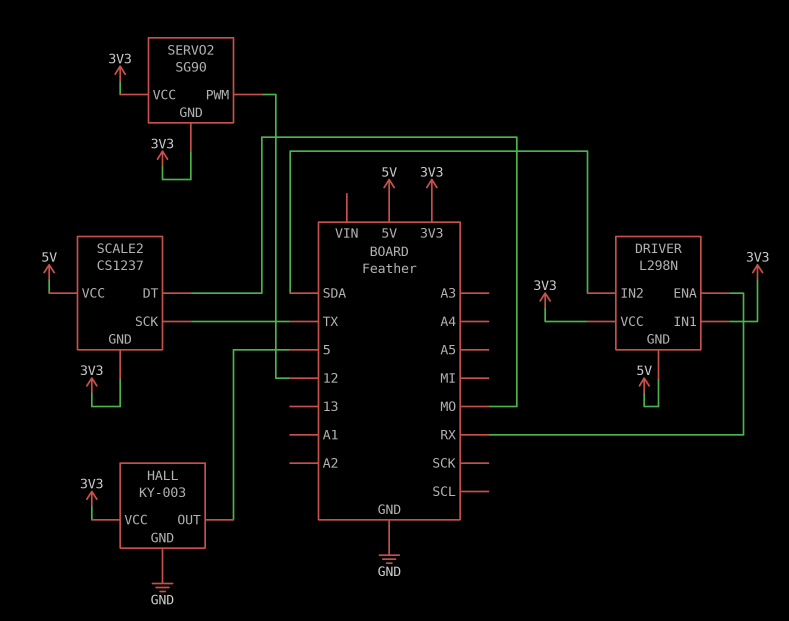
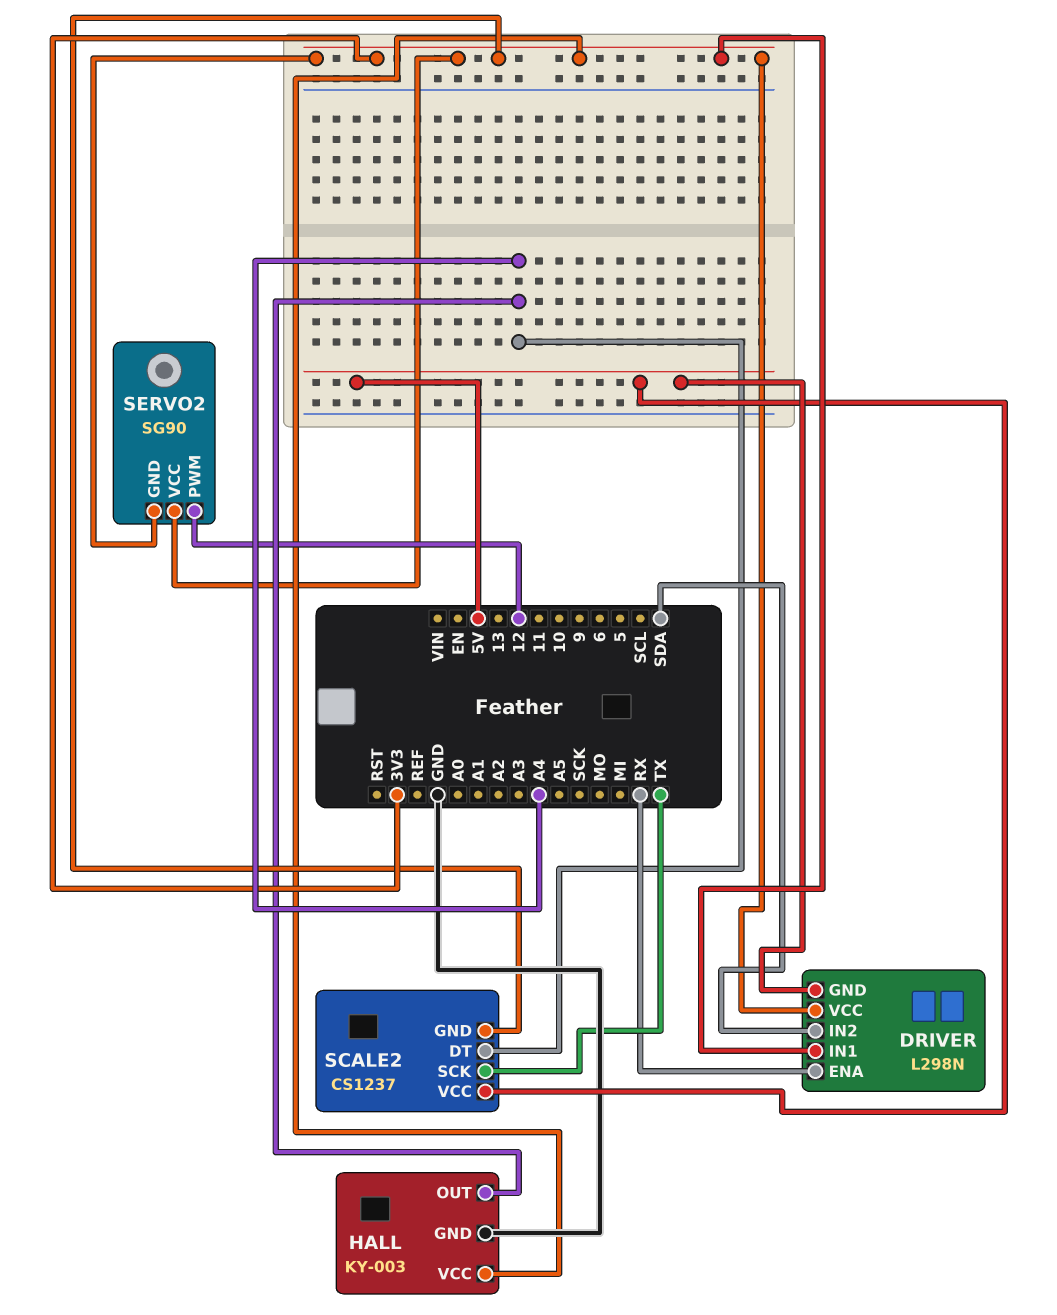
HALL pin OUT: 5 -> A4
SCALE2 pin DT: MO -> A4

